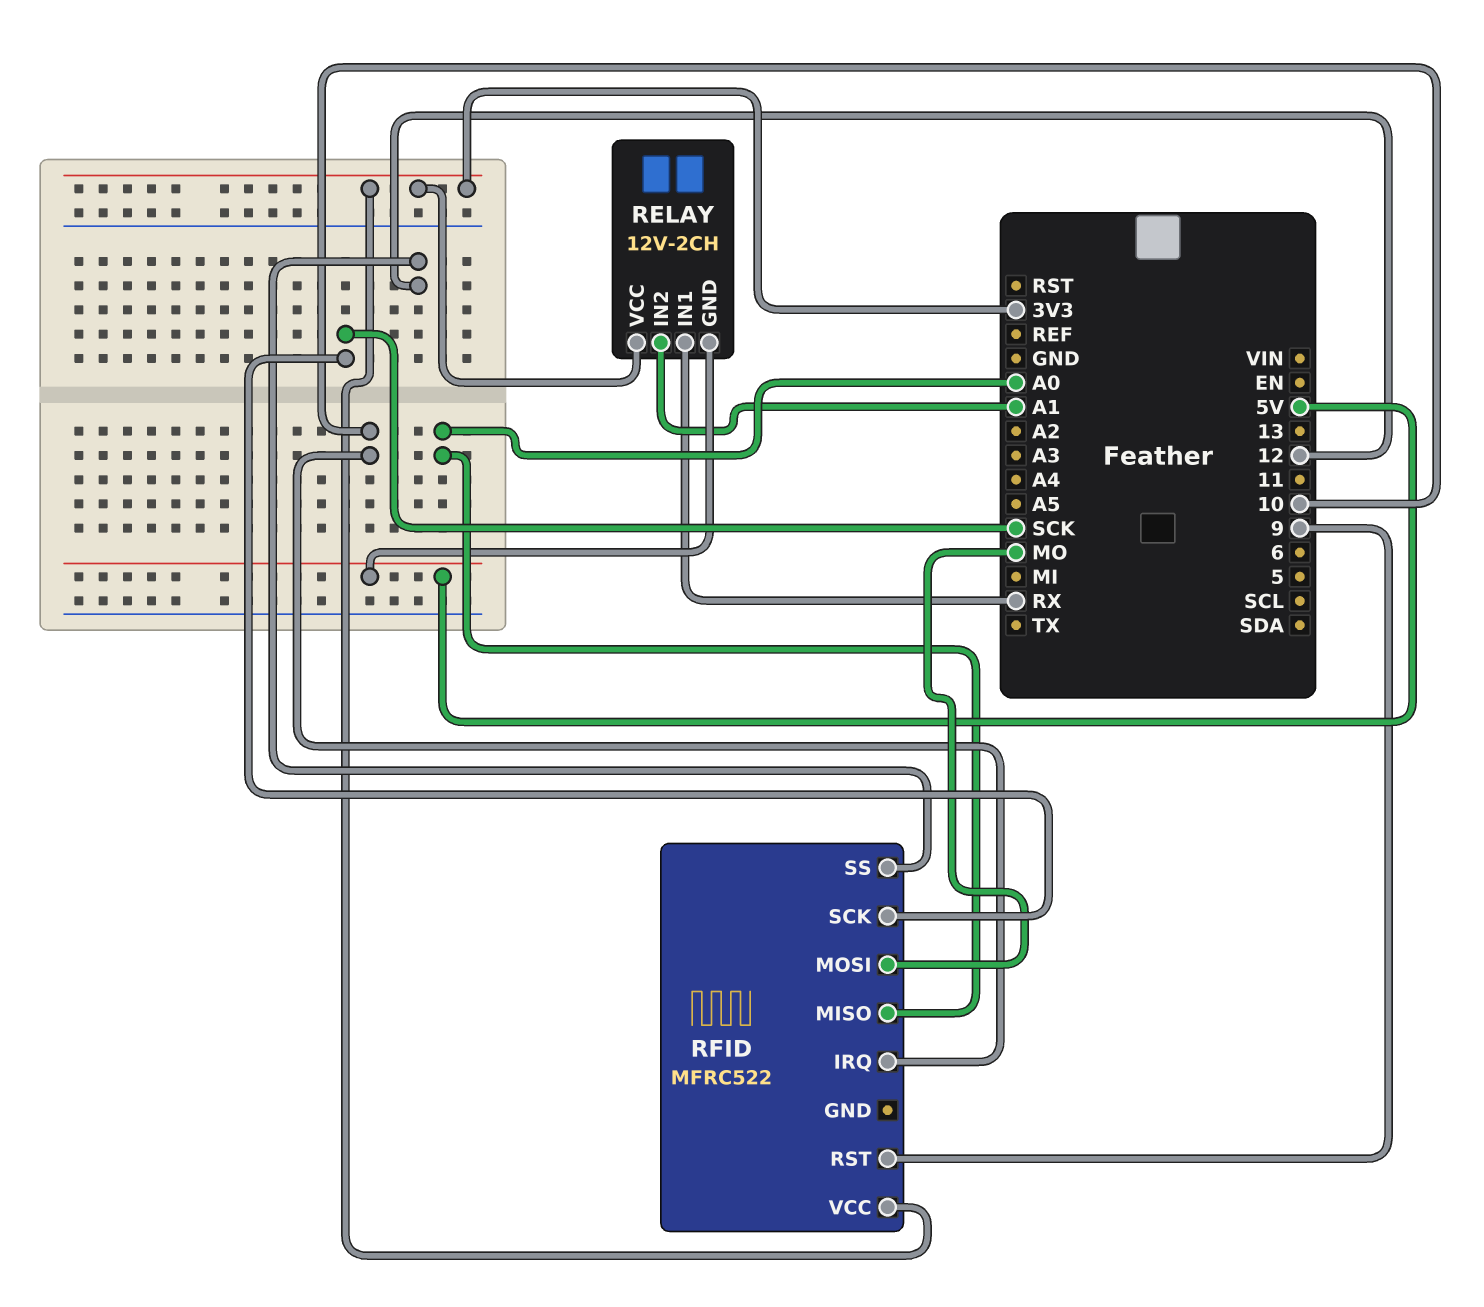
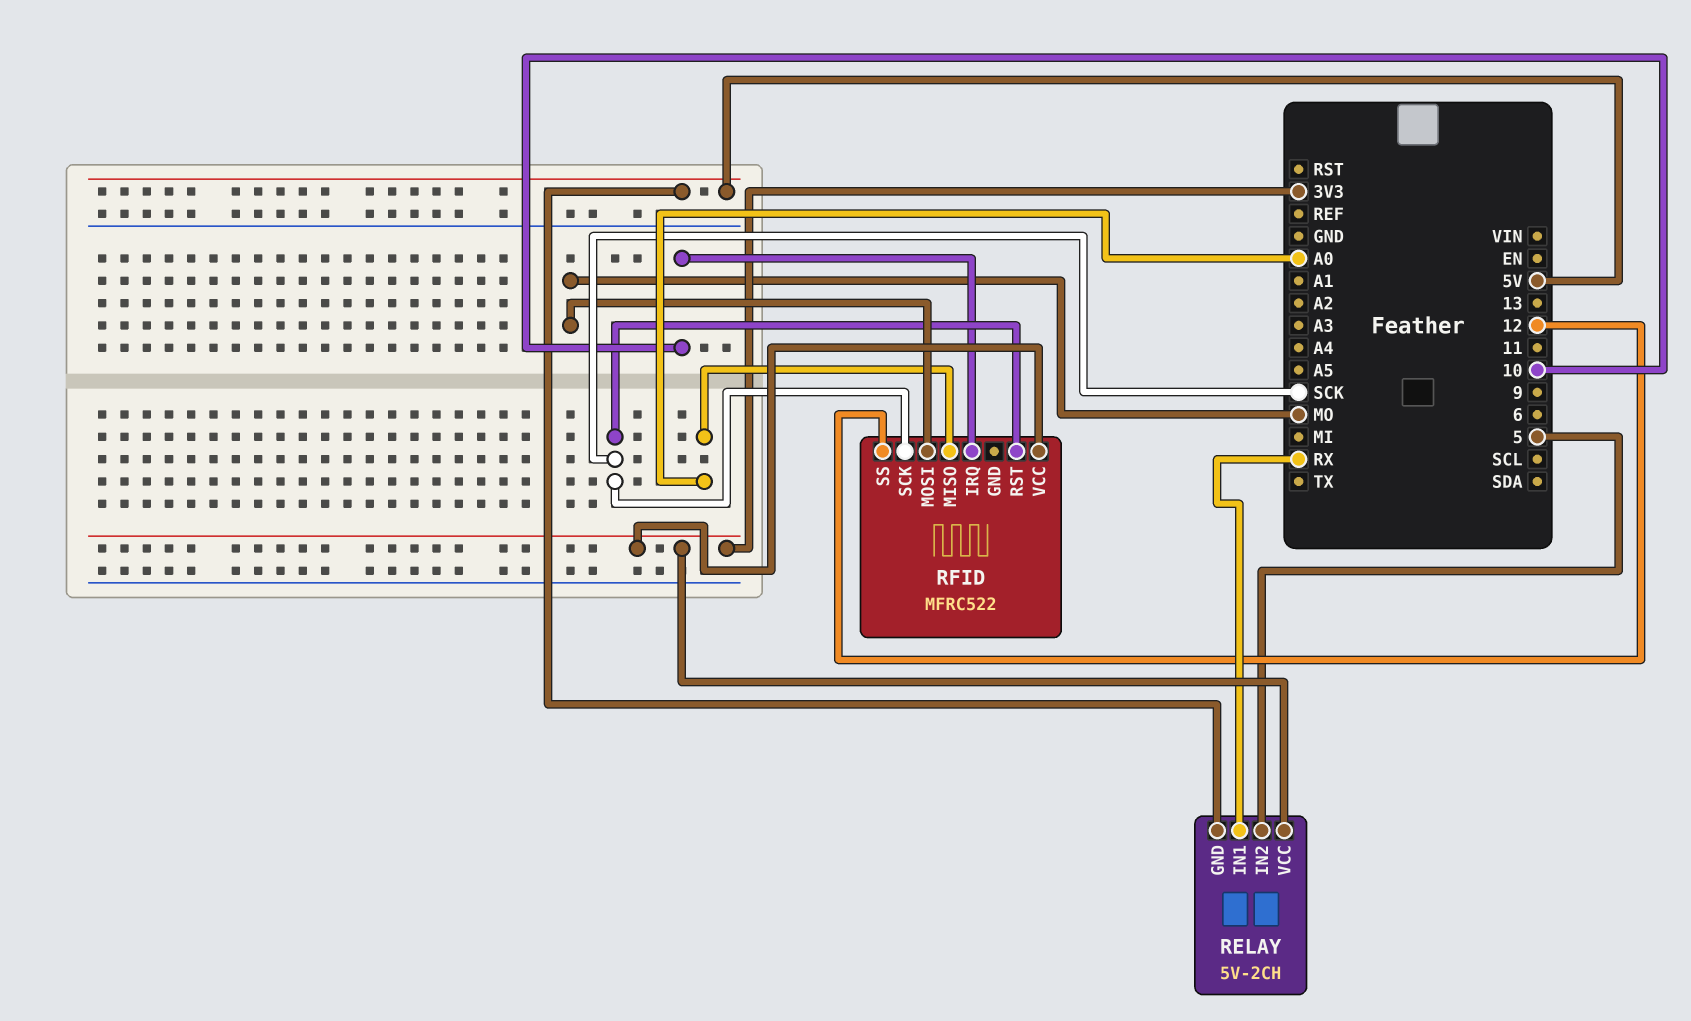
RELAY: 12V-2CH -> 5V-2CH
RELAY pin IN2: A1 -> 5
RFID pin RST: 9 -> SCK

